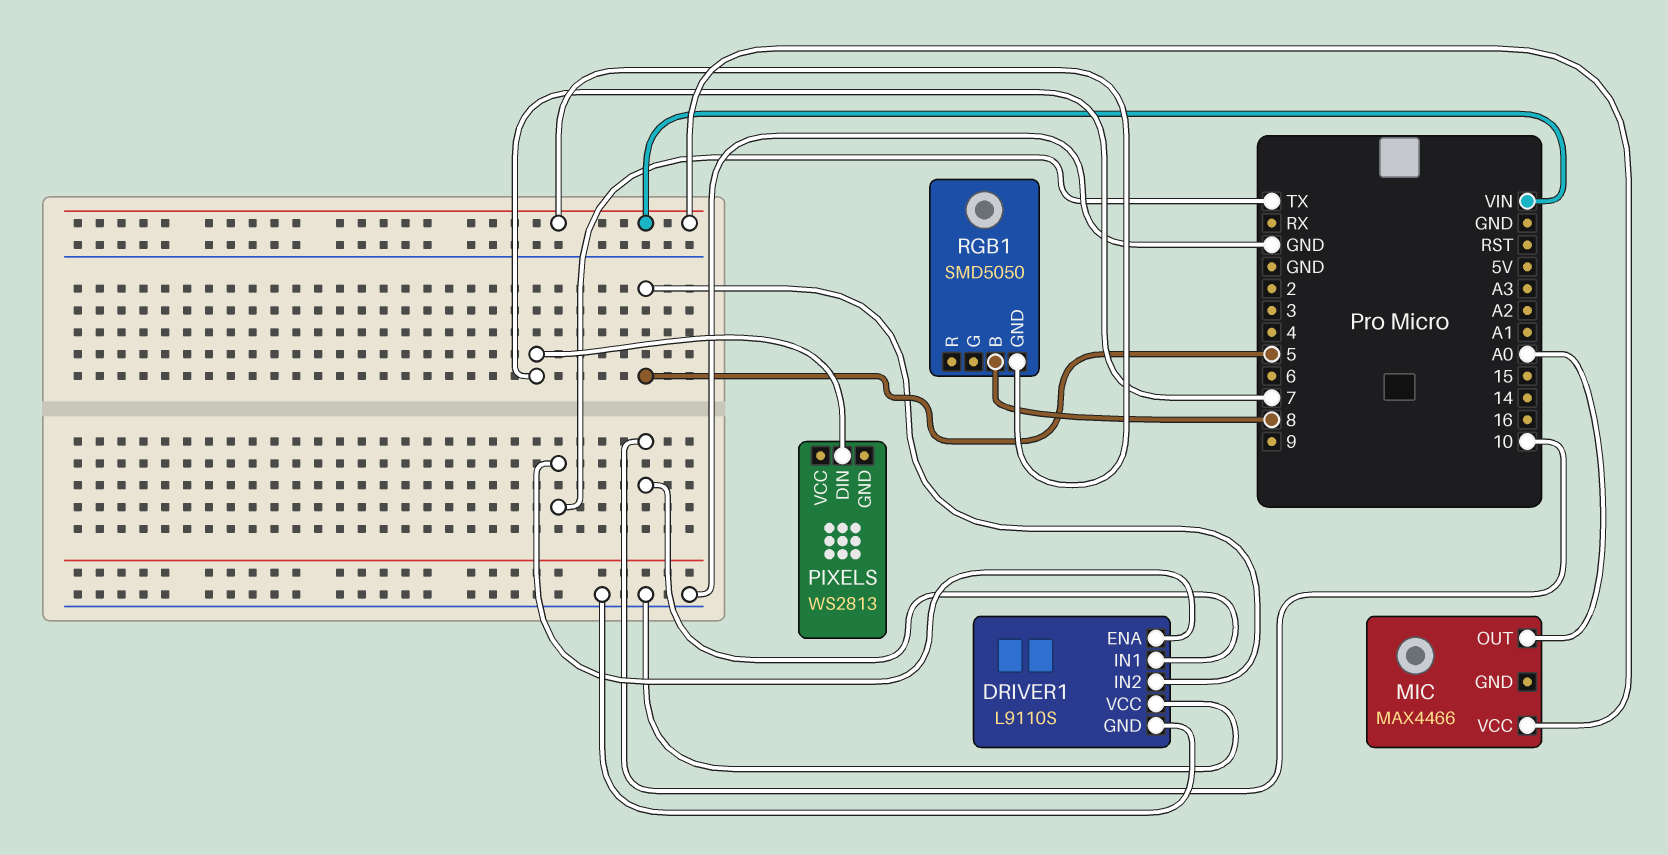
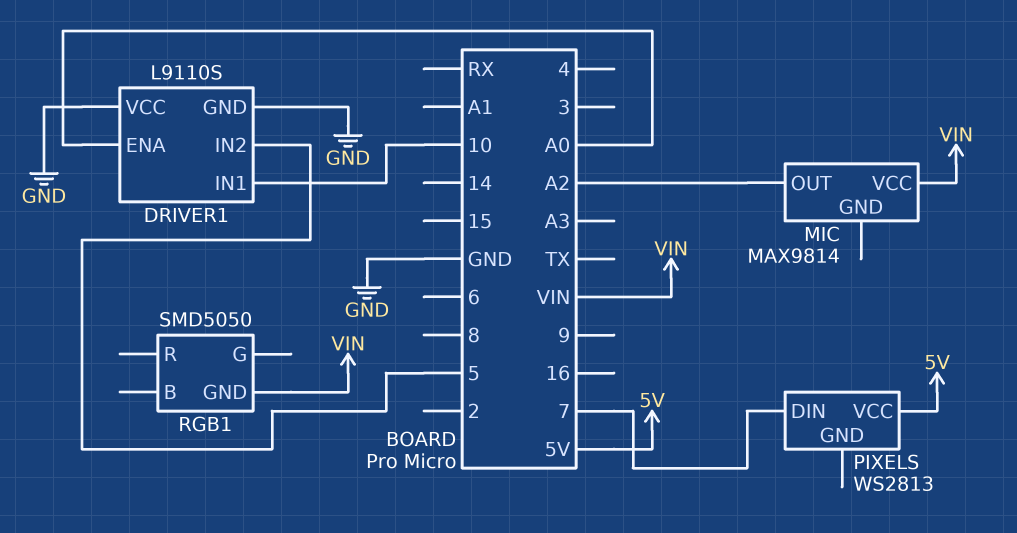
DRIVER1 pin ENA: TX -> A0
MIC: MAX4466 -> MAX9814
MIC pin OUT: A0 -> A2
PIXELS pin VCC: none -> 5V
RGB1 pin B: 8 -> none

